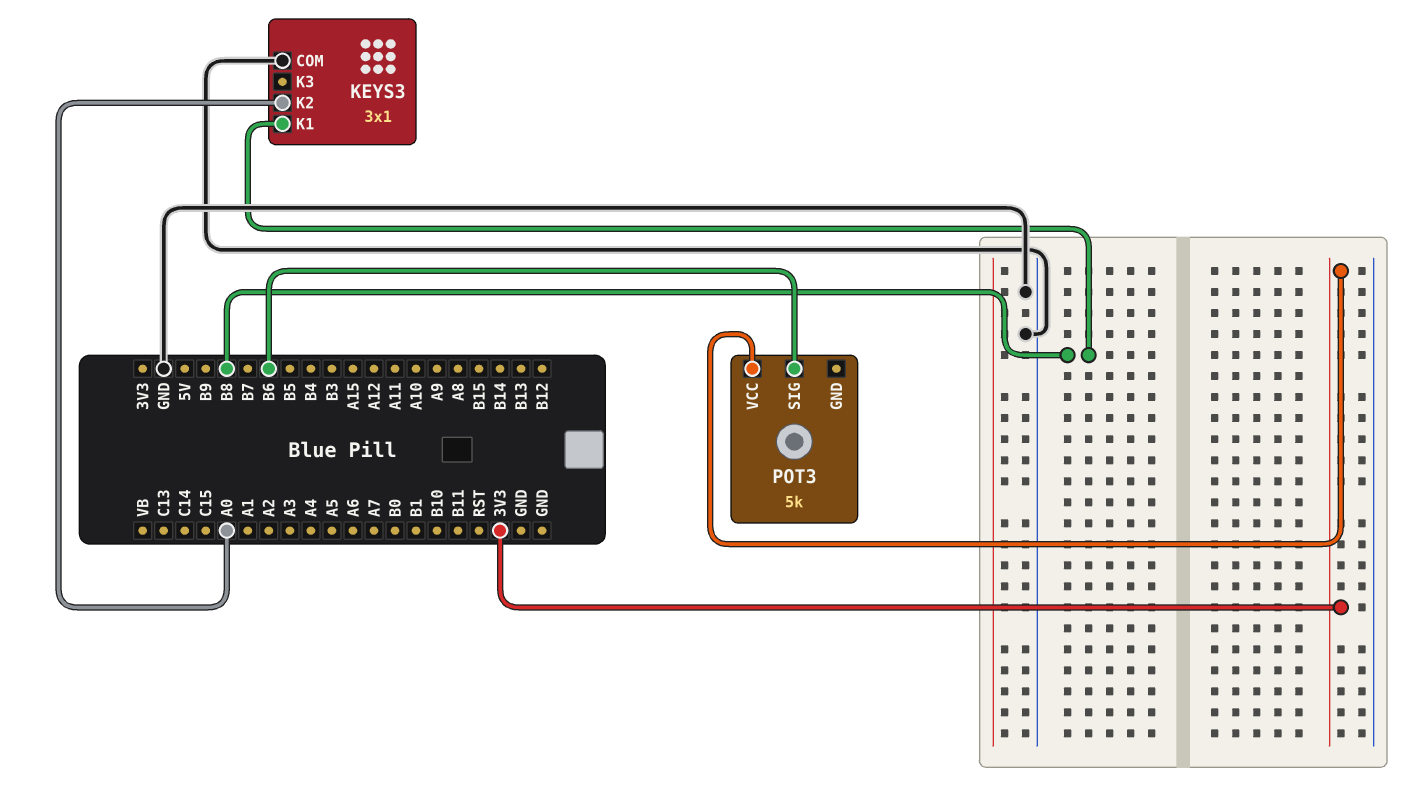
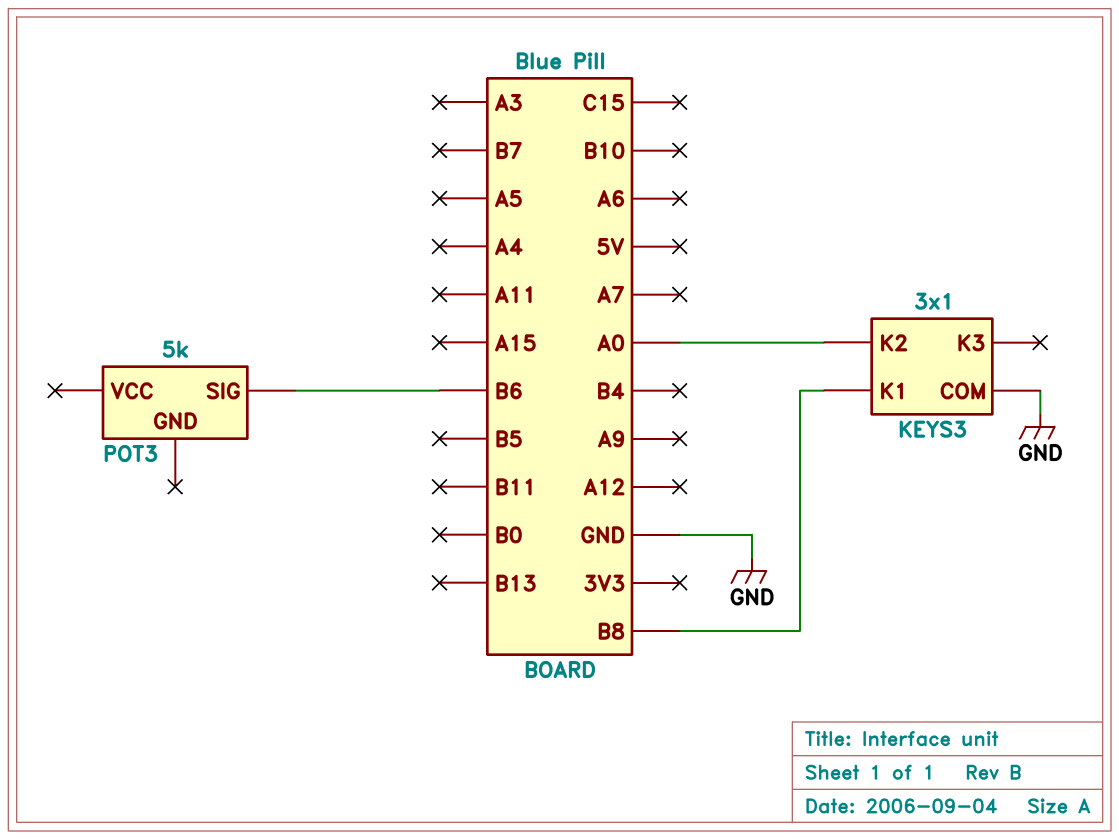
POT3 pin VCC: 3V3 -> none

